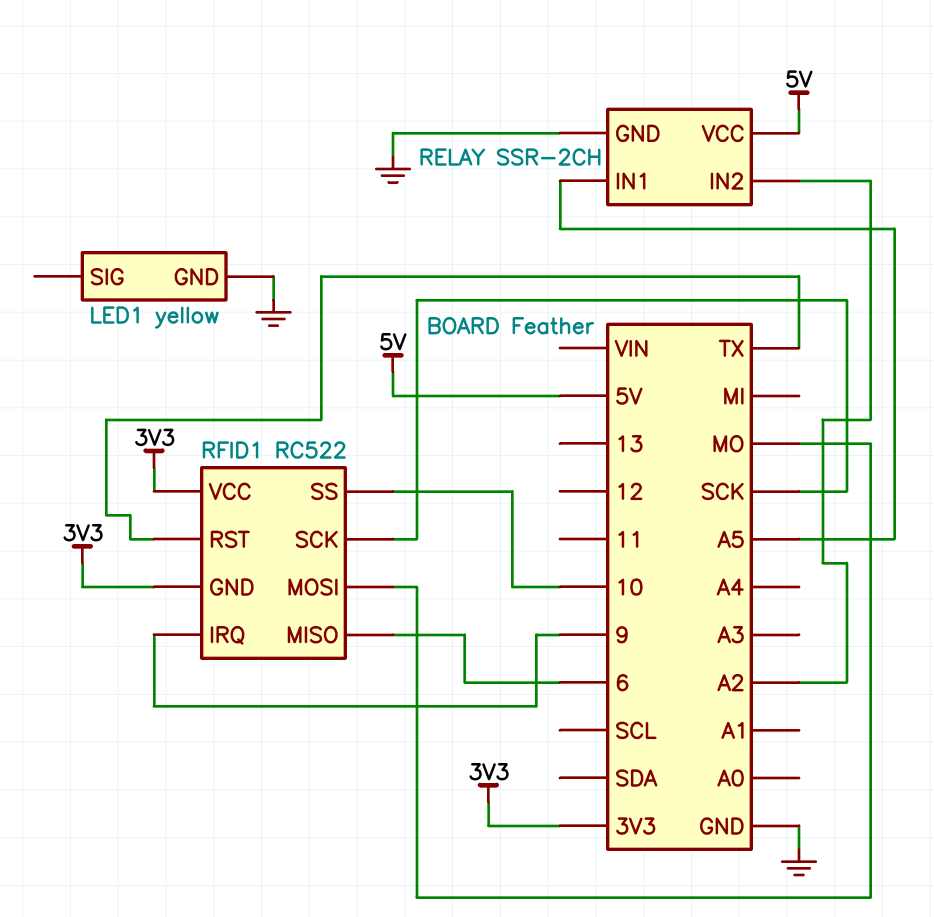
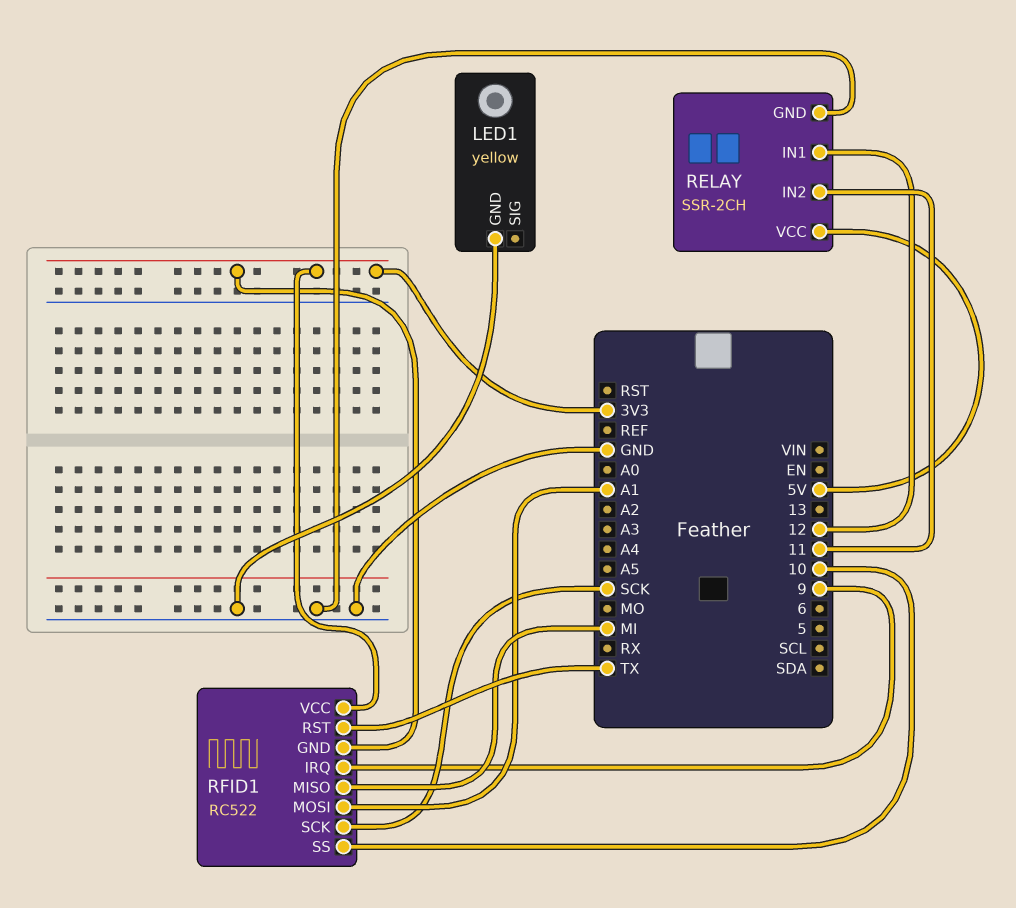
RELAY pin IN1: A5 -> 12
RELAY pin IN2: A2 -> 11
RFID1 pin MISO: 6 -> MI
RFID1 pin MOSI: MO -> A1

